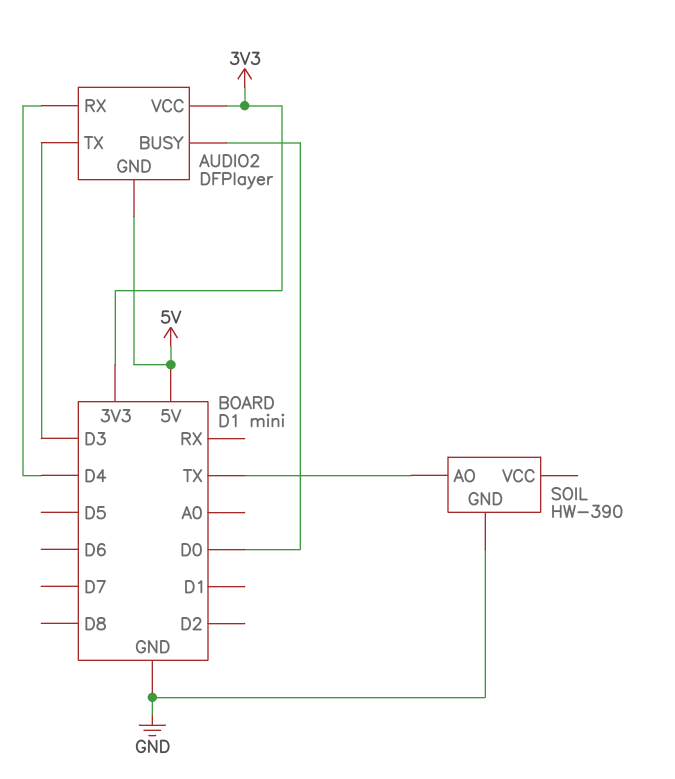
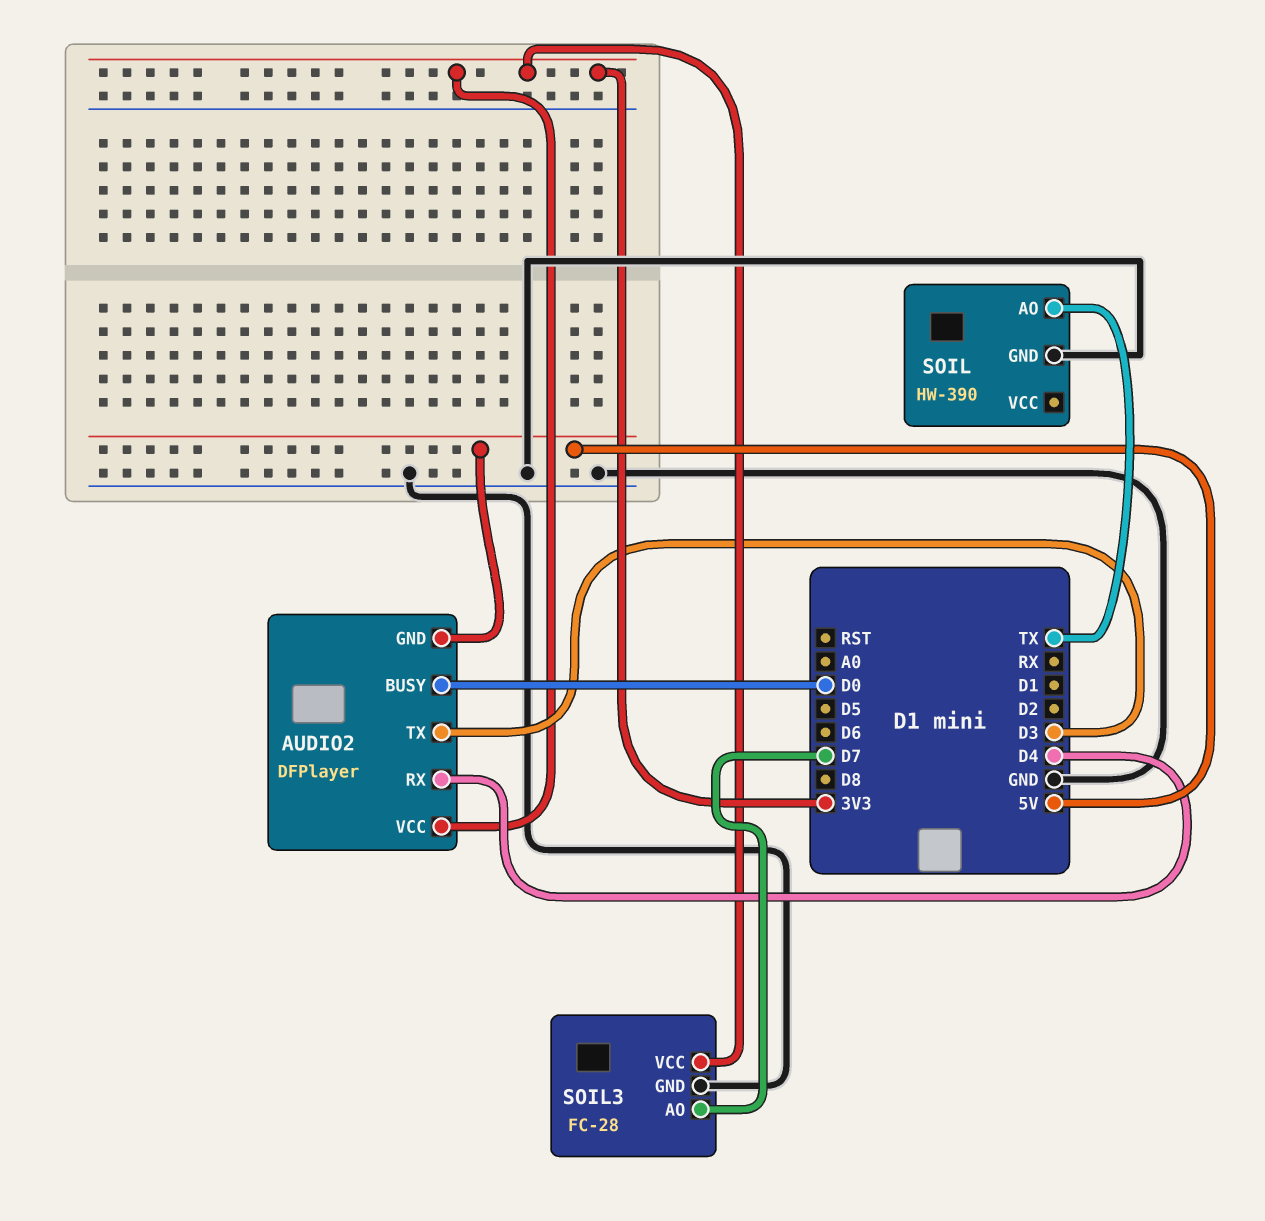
SOIL3: none -> FC-28
SOIL3 pin AO: none -> D7
SOIL3 pin GND: none -> GND
SOIL3 pin VCC: none -> 3V3

